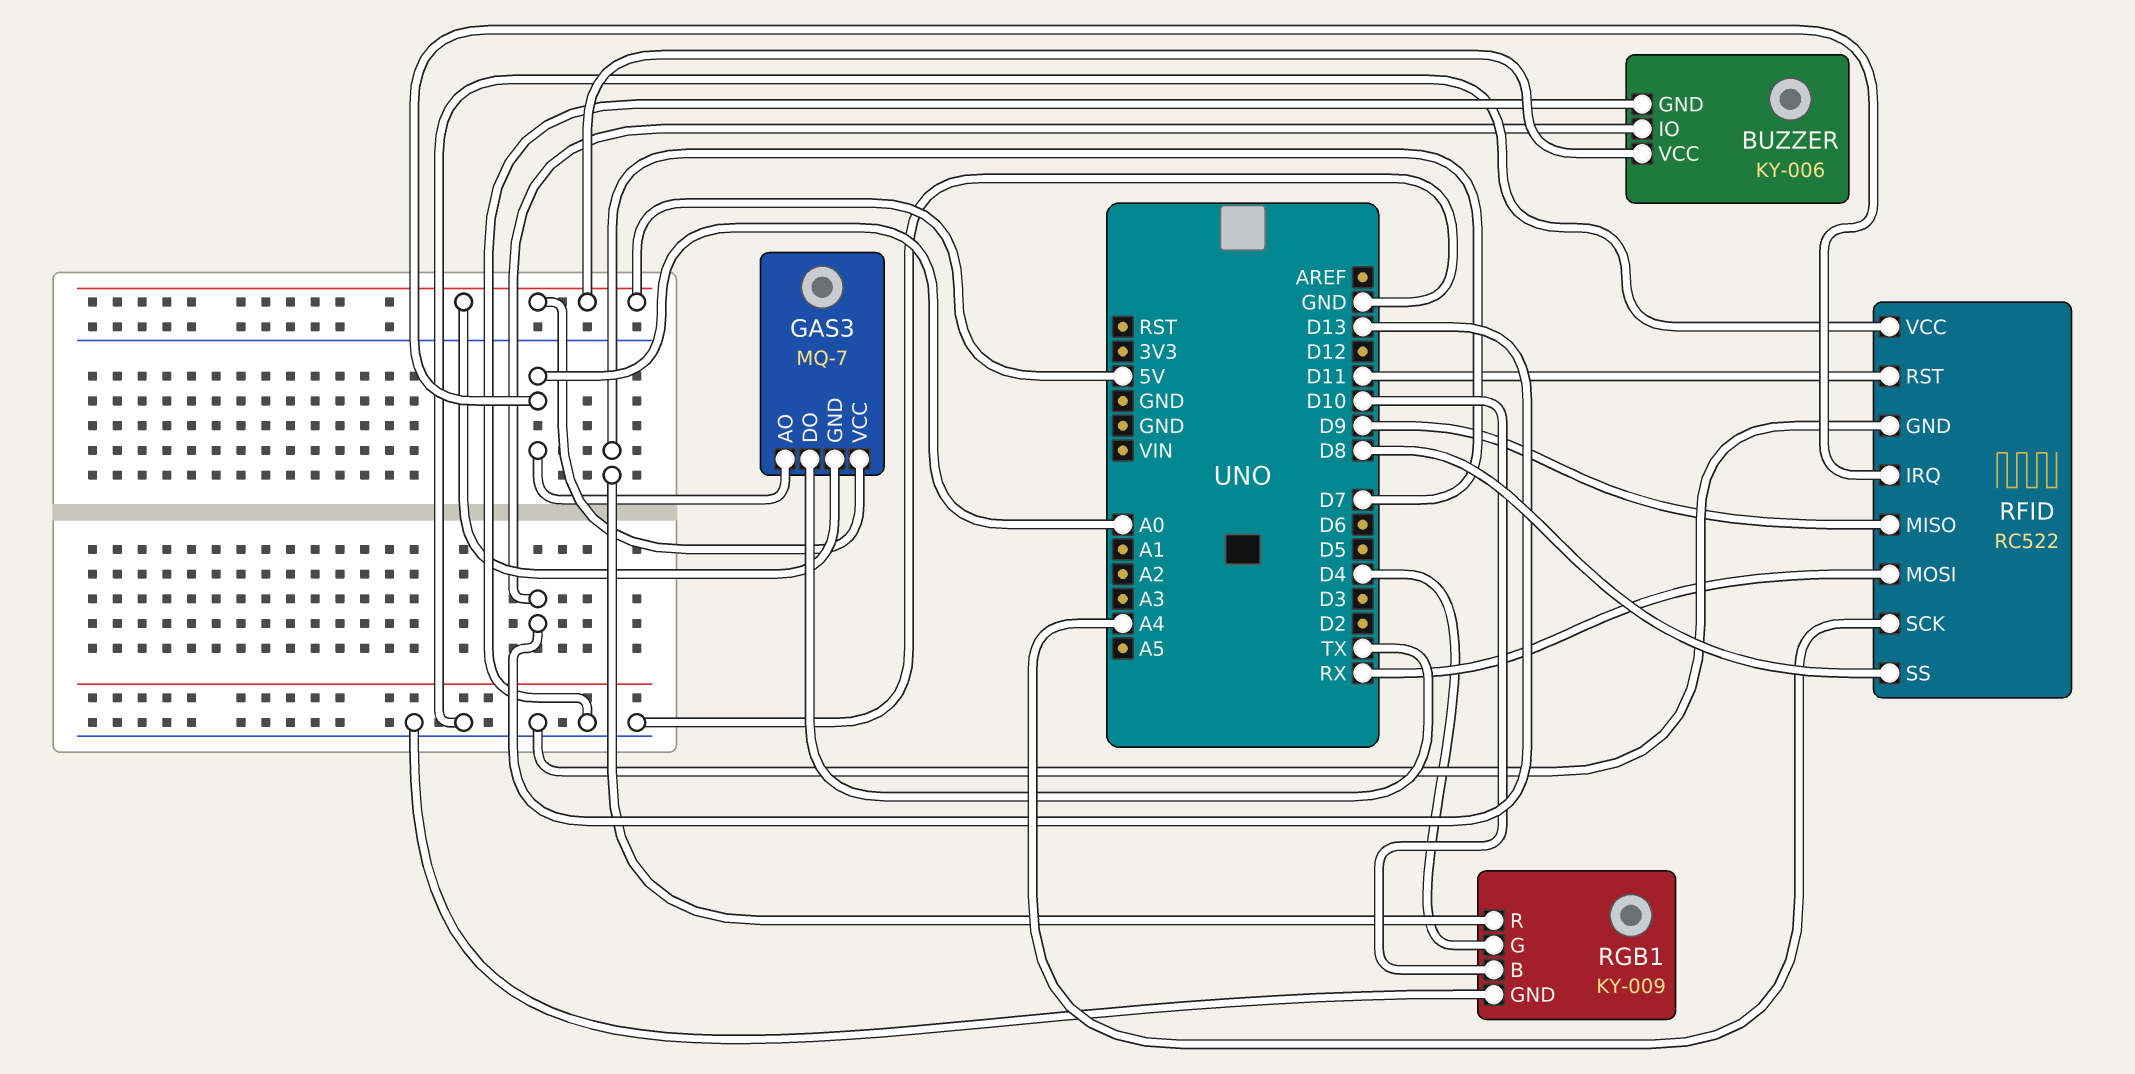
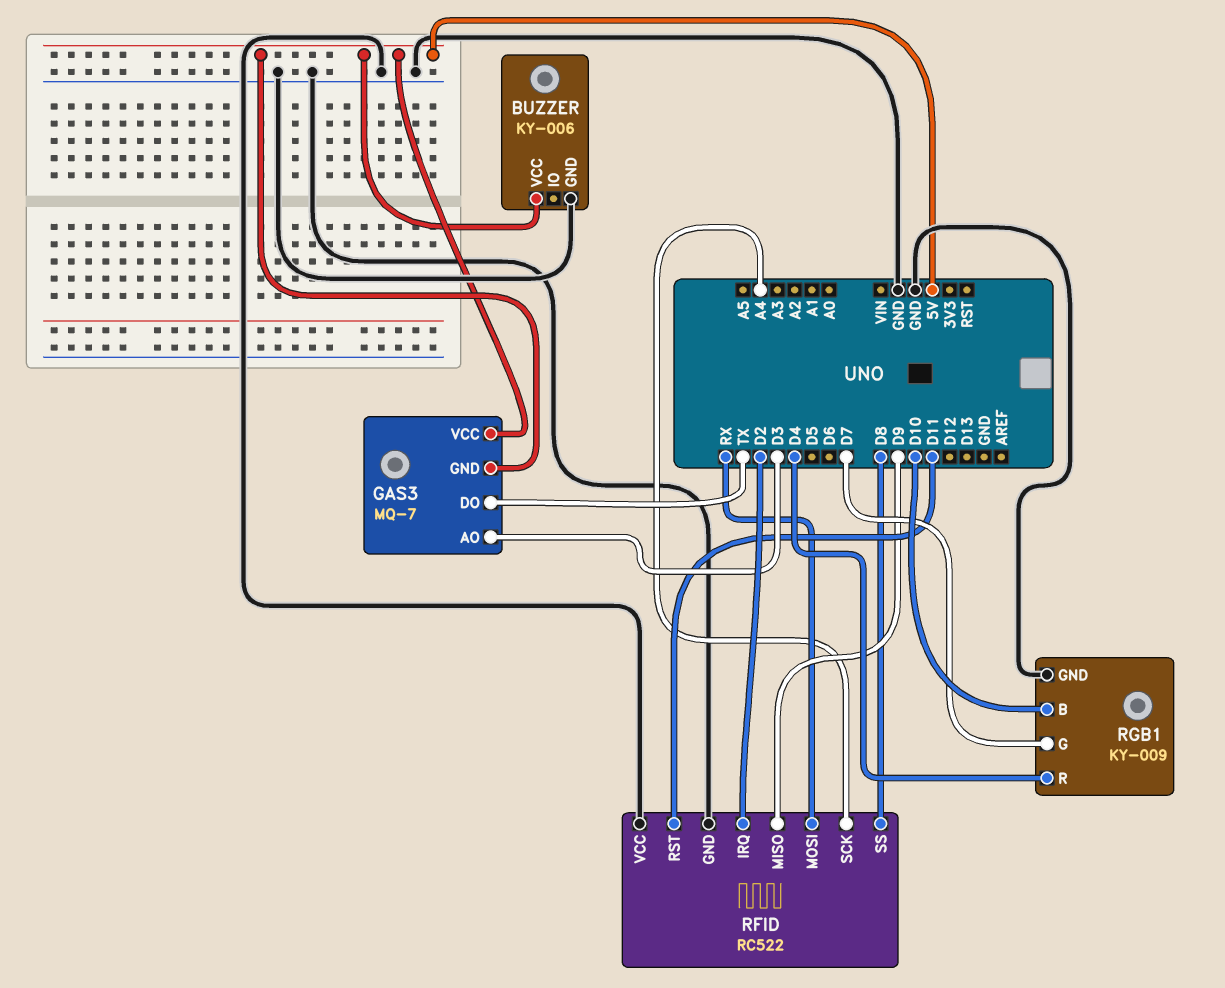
BUZZER pin IO: D13 -> none
GAS3 pin AO: A0 -> D3
RFID pin IRQ: A0 -> D2
RGB1 pin G: D4 -> D7
RGB1 pin R: D7 -> D4

